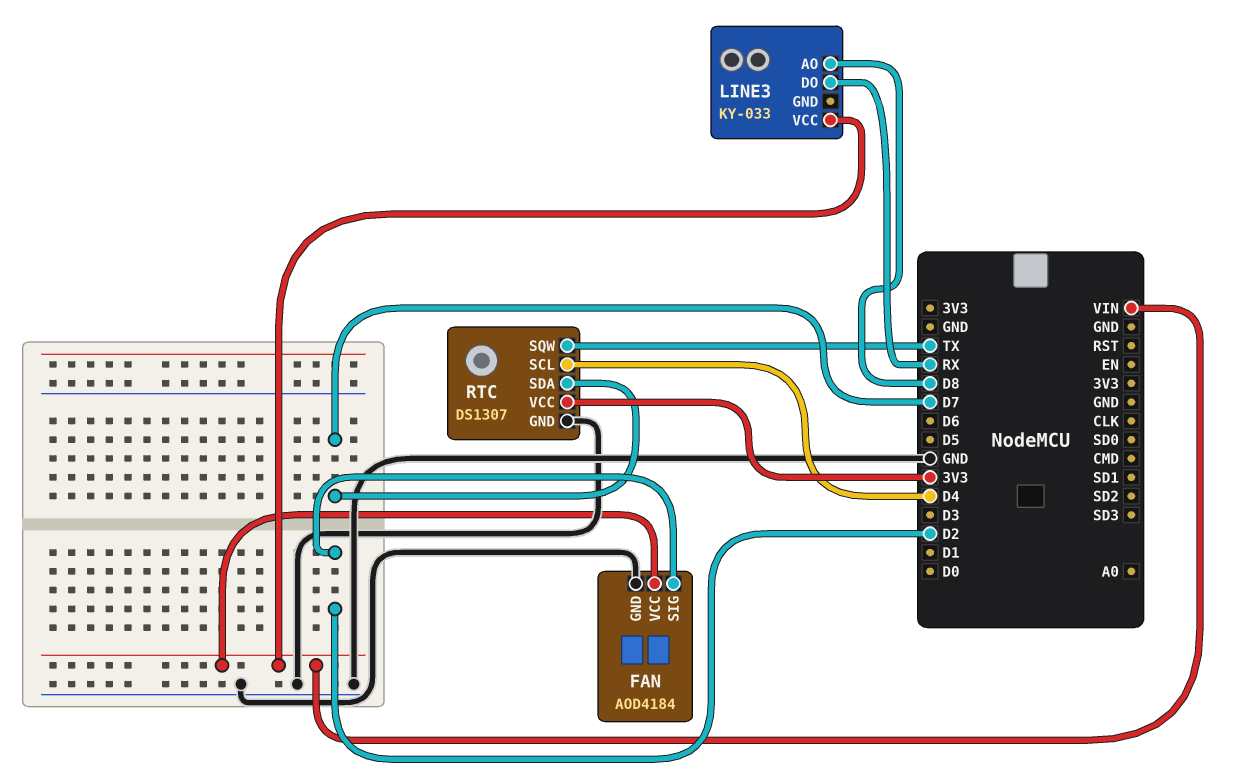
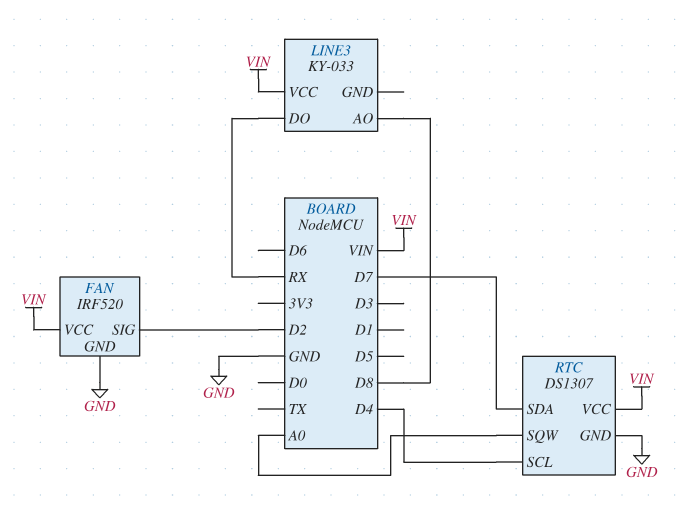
FAN: AOD4184 -> IRF520
RTC pin SQW: TX -> A0
RTC pin VCC: 3V3 -> VIN

